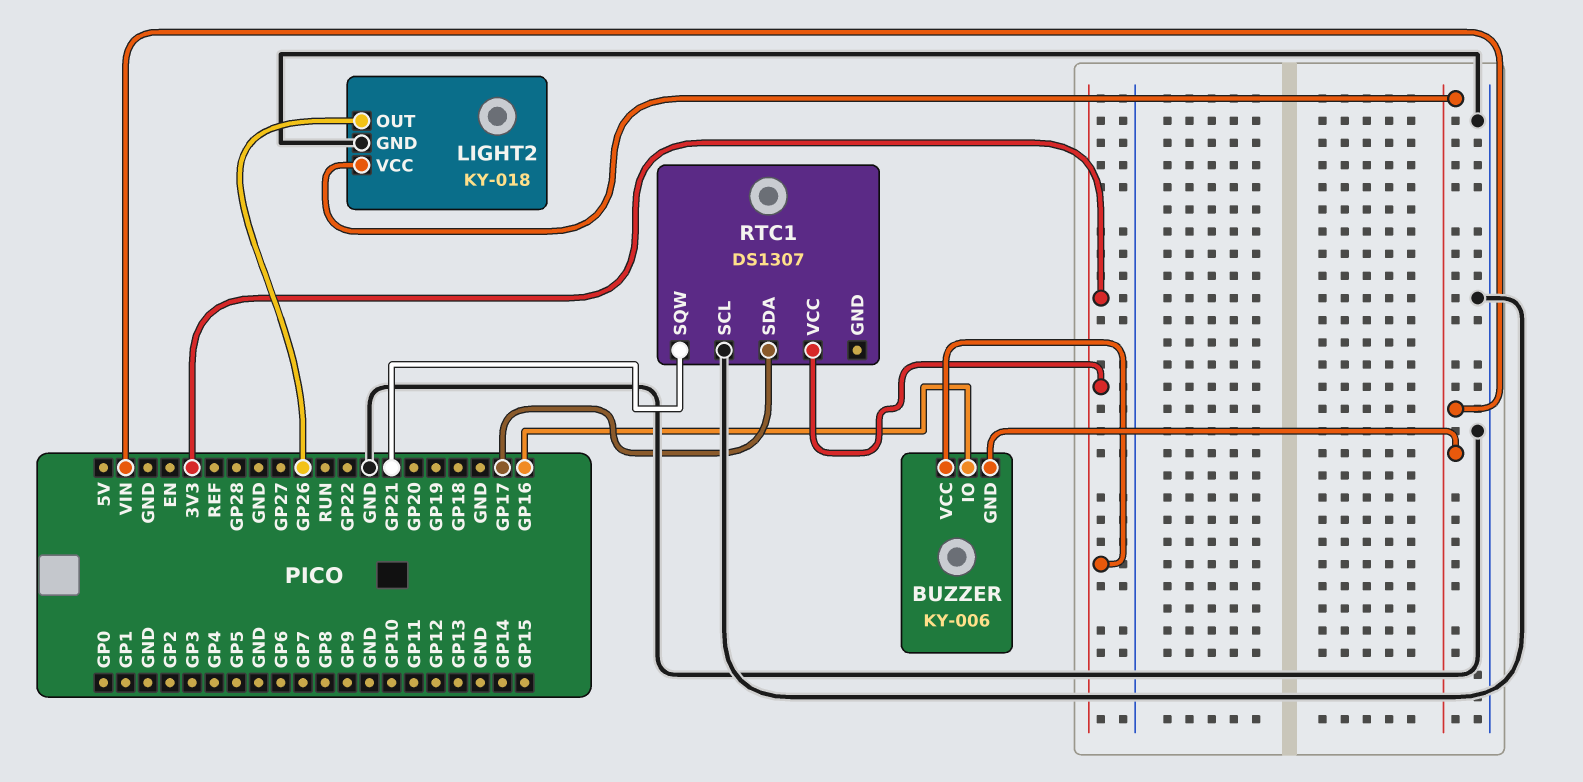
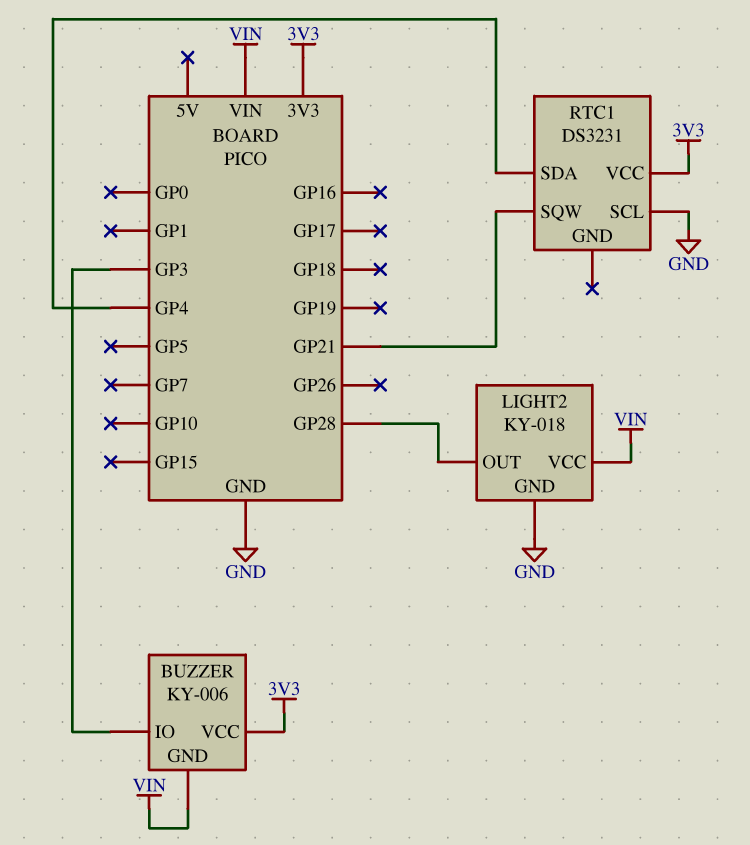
BUZZER pin IO: GP16 -> GP3
LIGHT2 pin OUT: GP26 -> GP28
RTC1: DS1307 -> DS3231
RTC1 pin SDA: GP17 -> GP4

